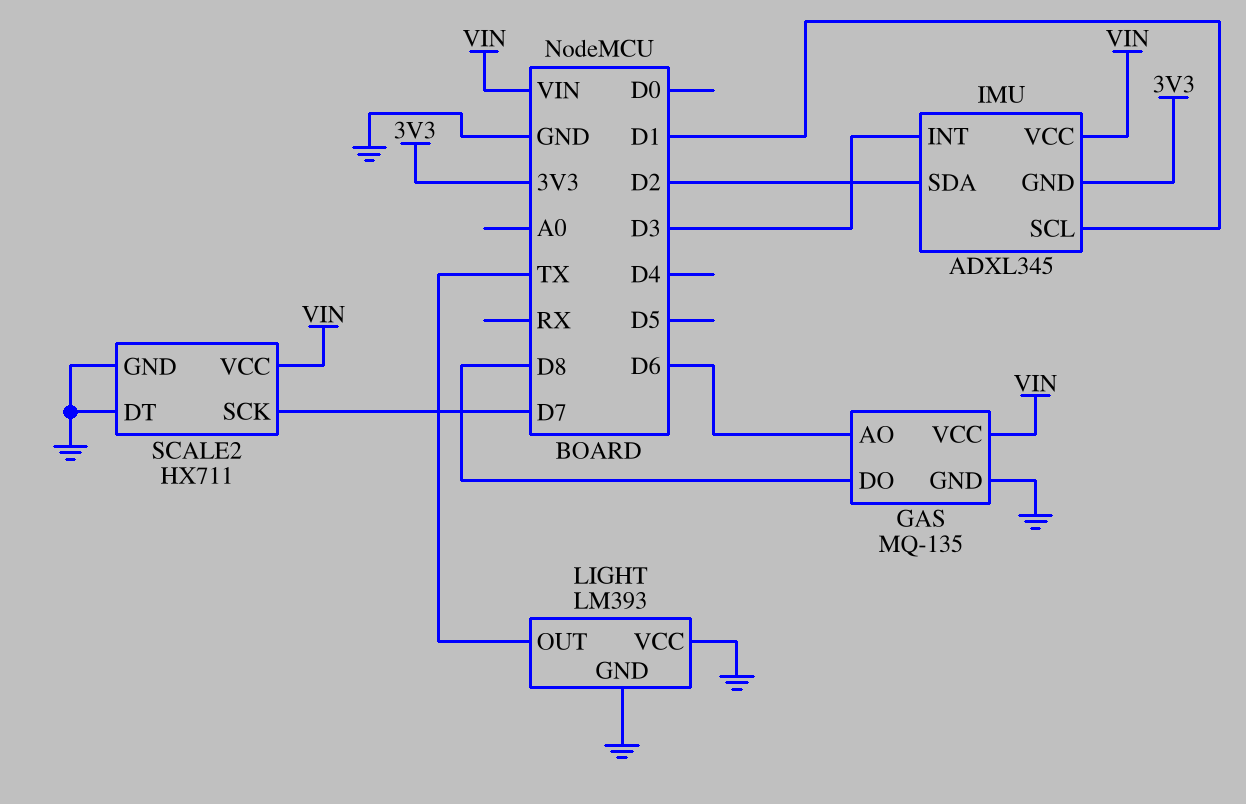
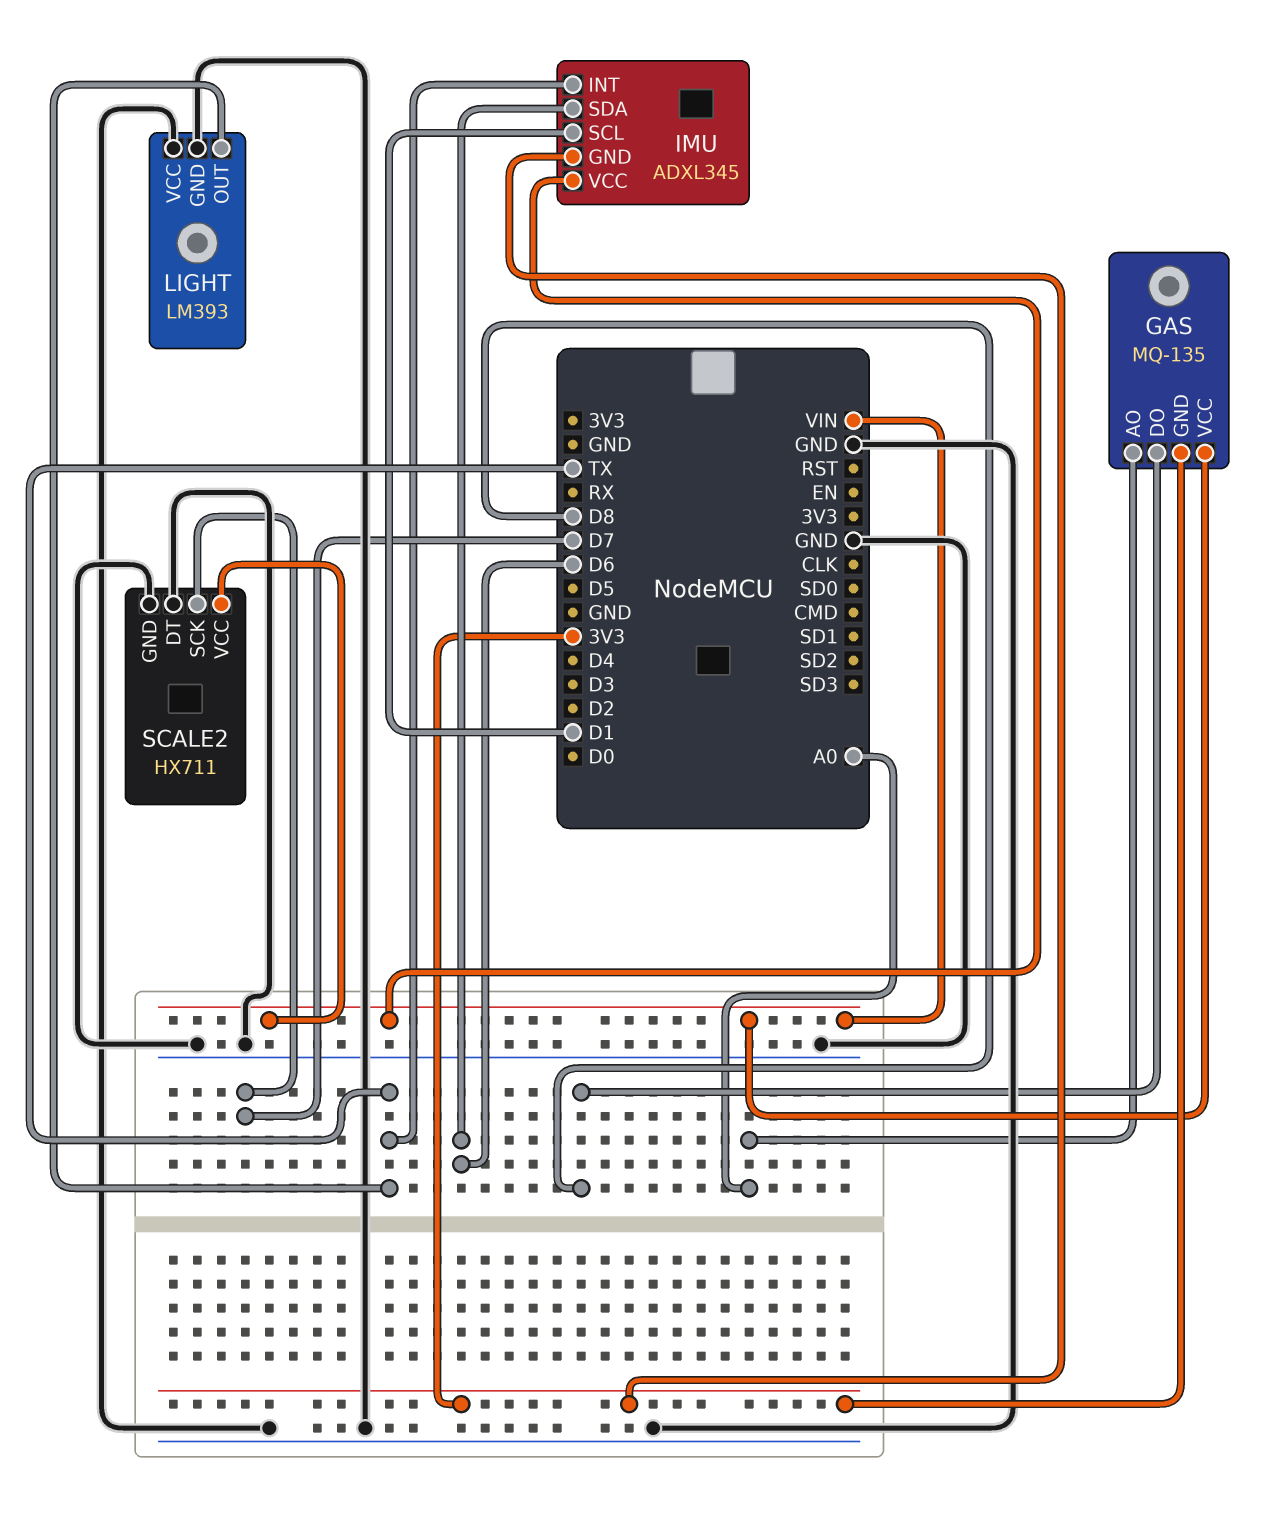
GAS pin AO: D6 -> A0
GAS pin GND: GND -> 3V3
IMU pin INT: D3 -> TX
IMU pin SDA: D2 -> D6

